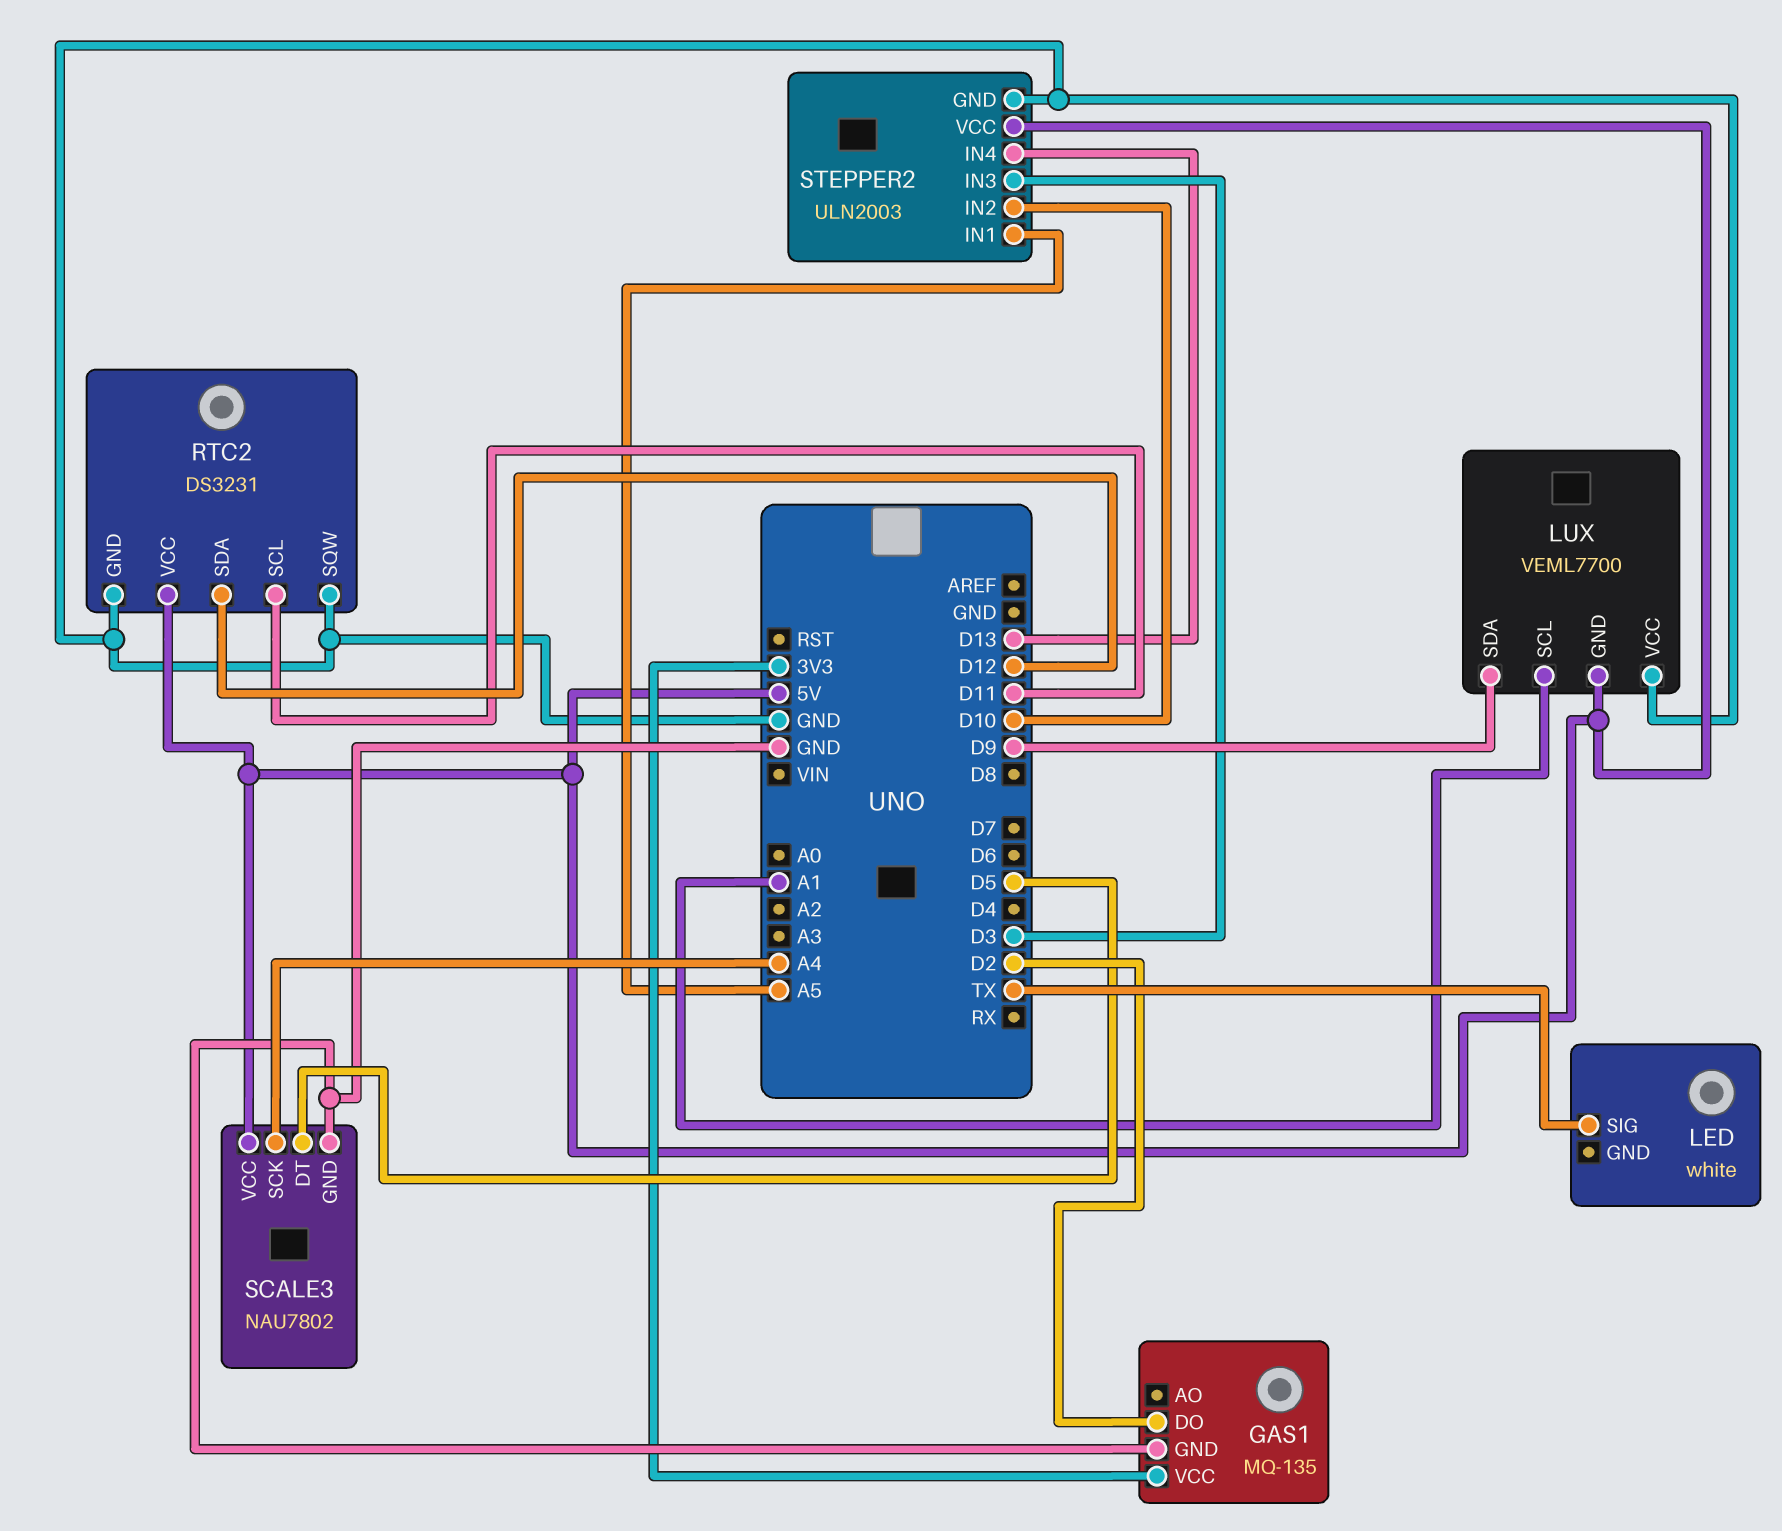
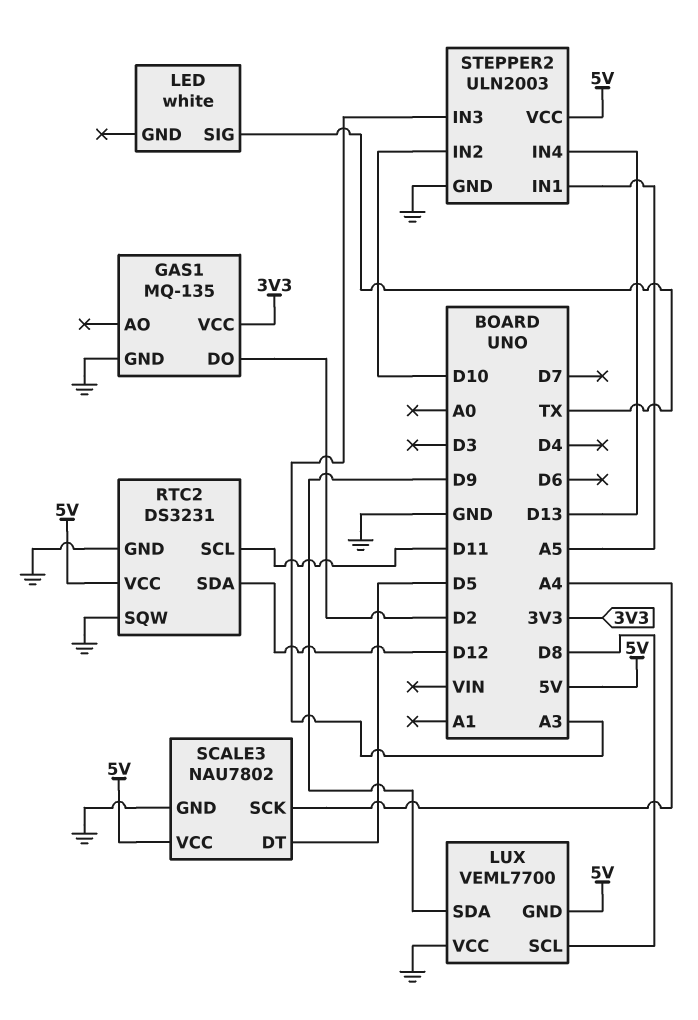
LUX pin SCL: A1 -> D8
STEPPER2 pin IN3: D3 -> A3

